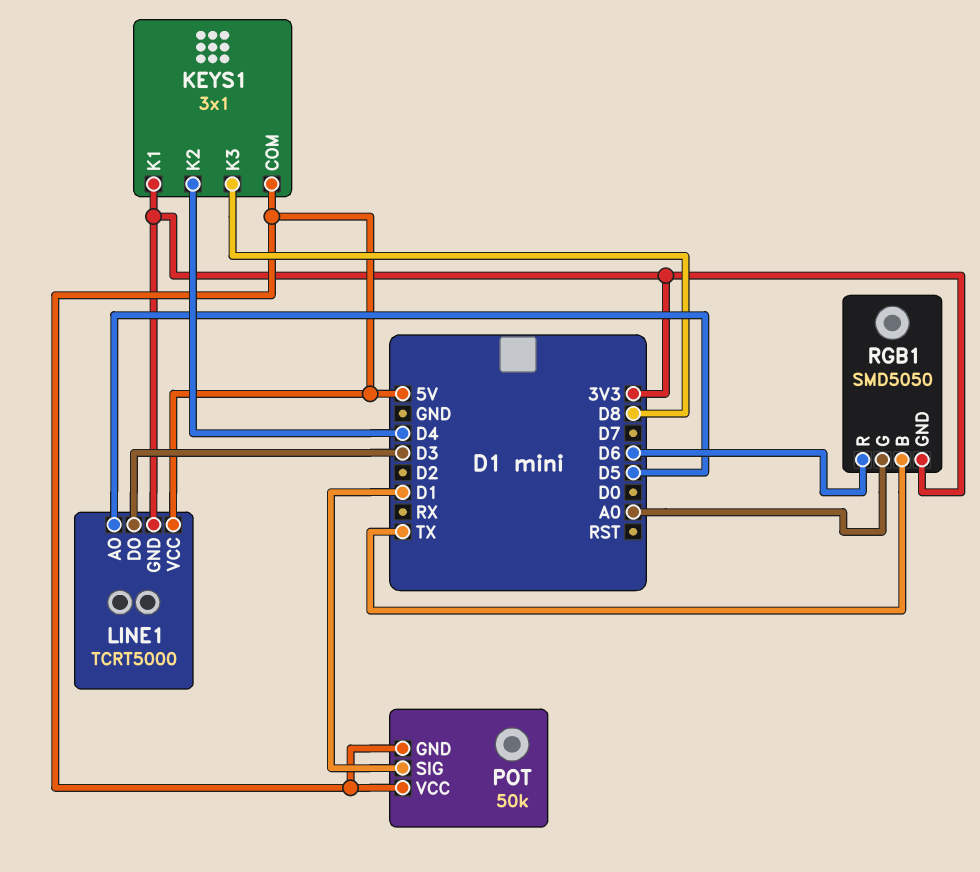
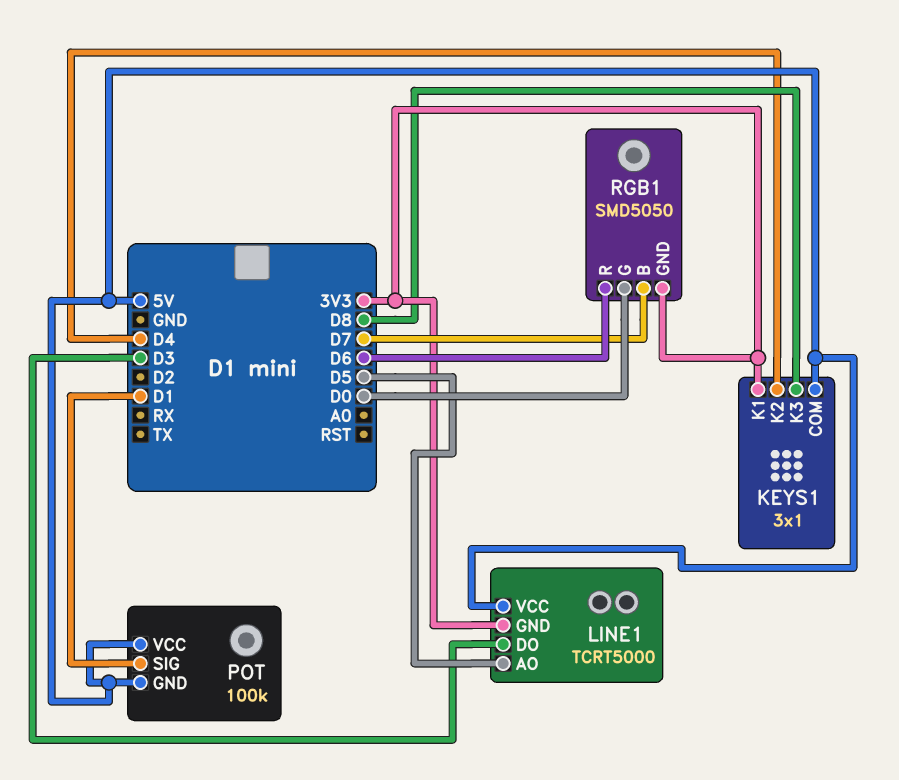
POT: 50k -> 100k
RGB1 pin B: TX -> D7
RGB1 pin G: A0 -> D0

